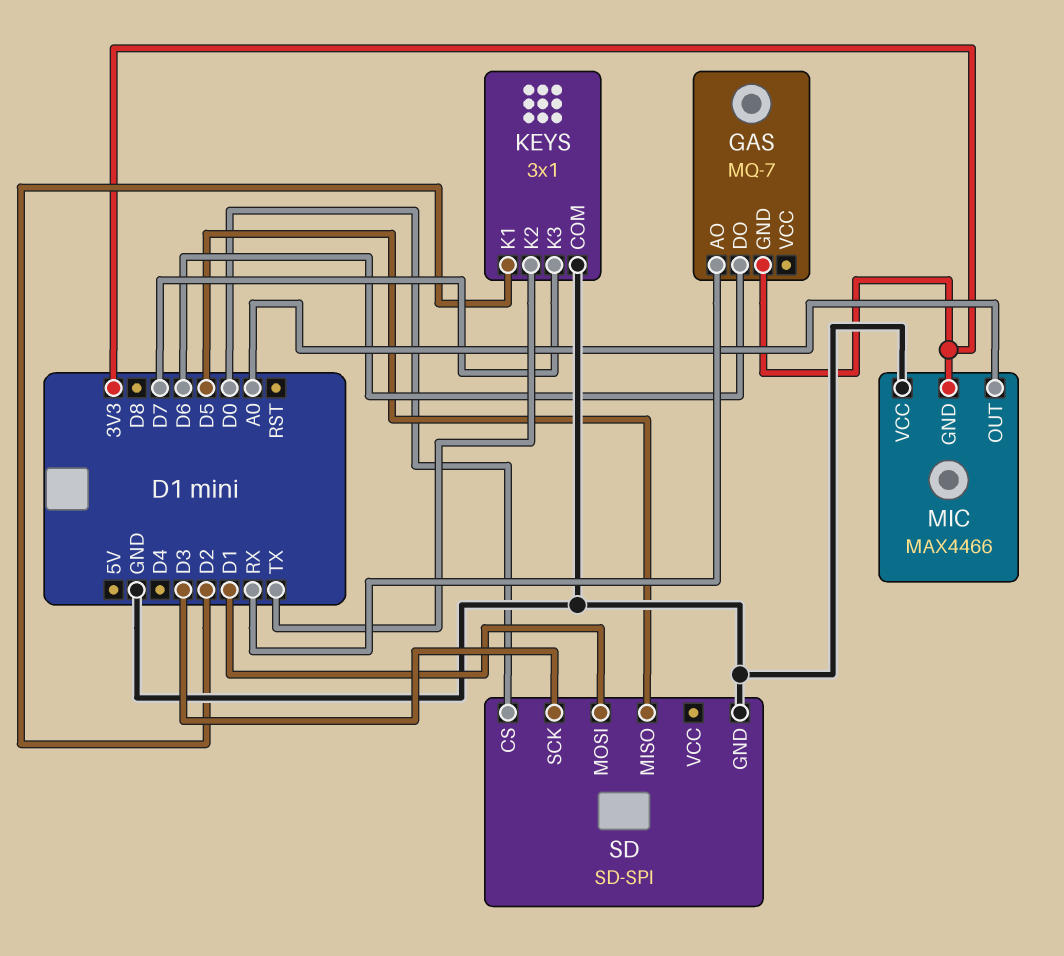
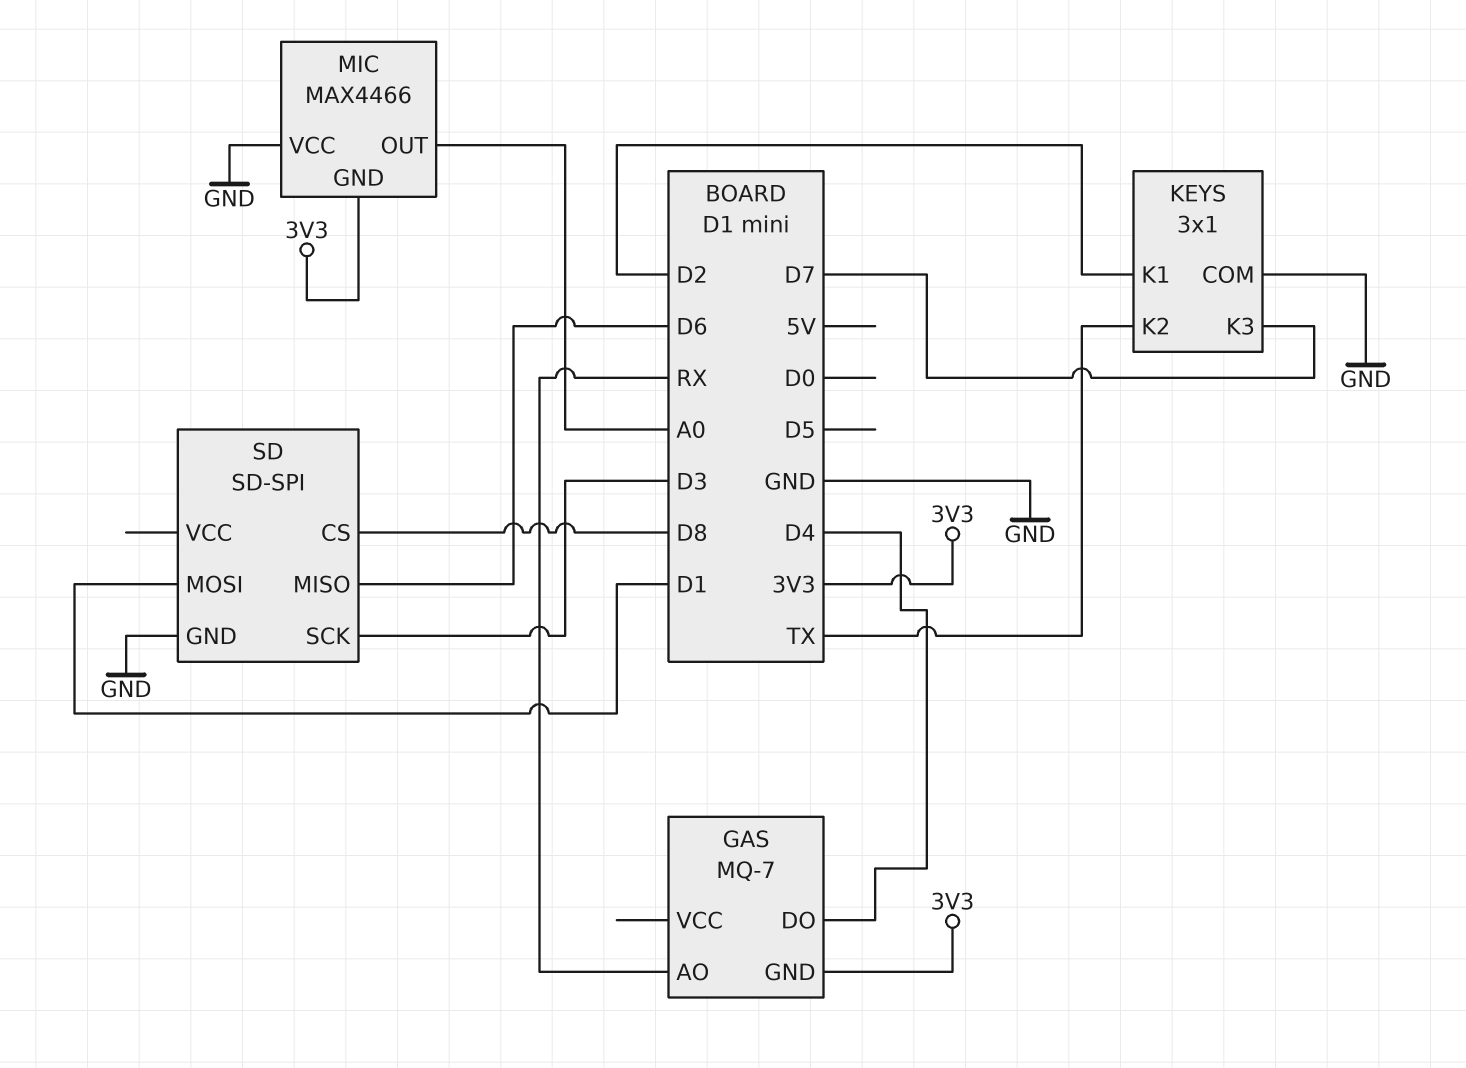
GAS pin DO: D6 -> D4
SD pin CS: D0 -> D8
SD pin MISO: D5 -> D6

